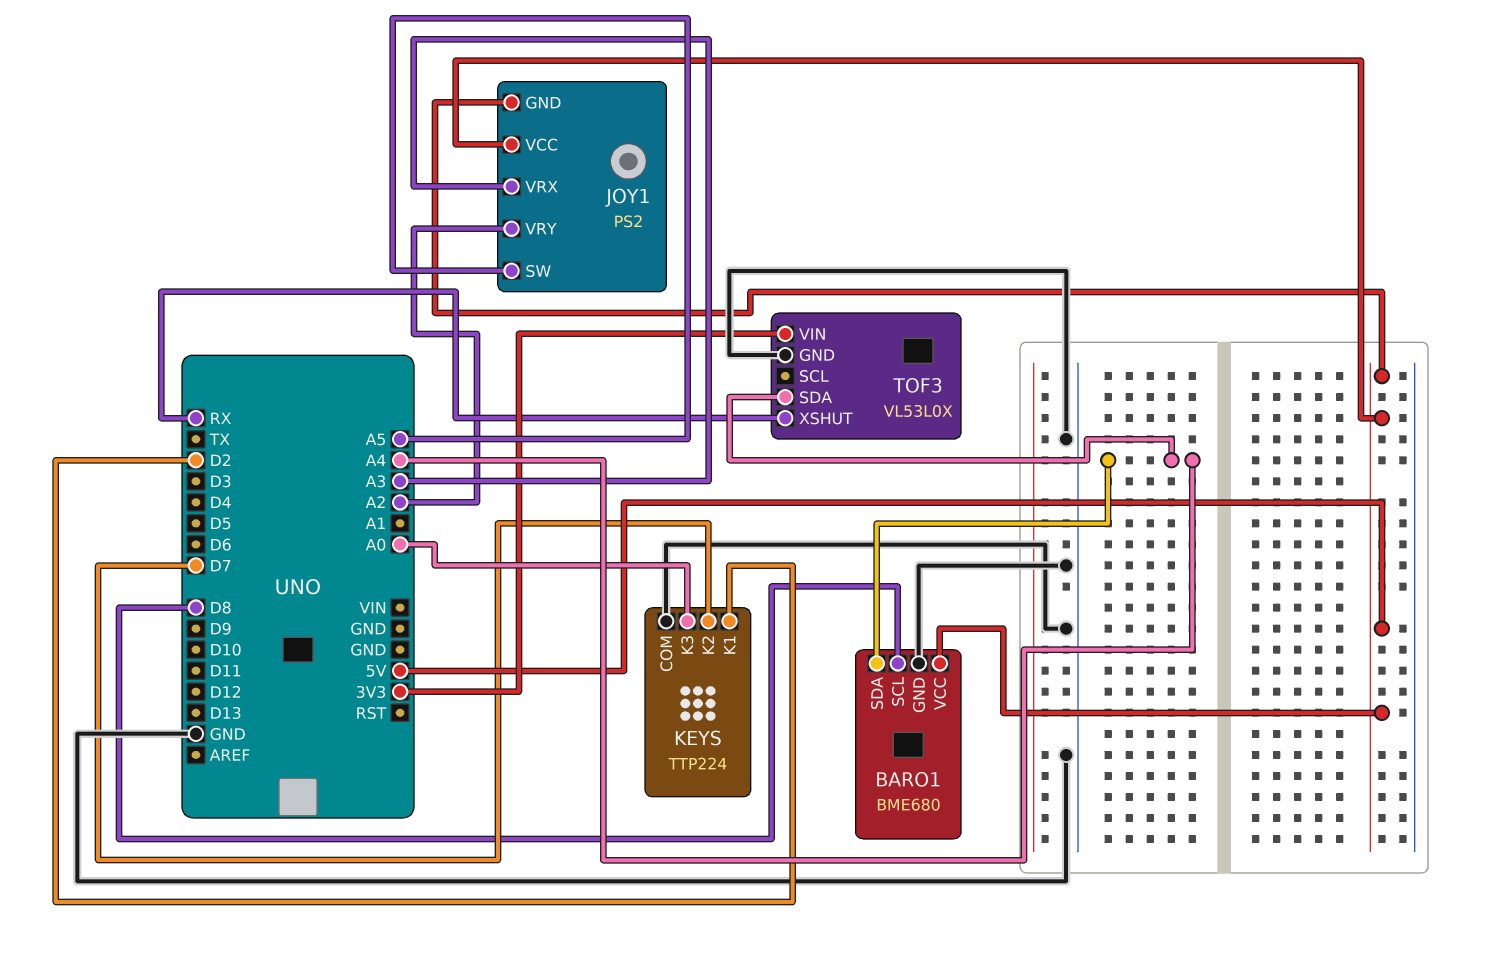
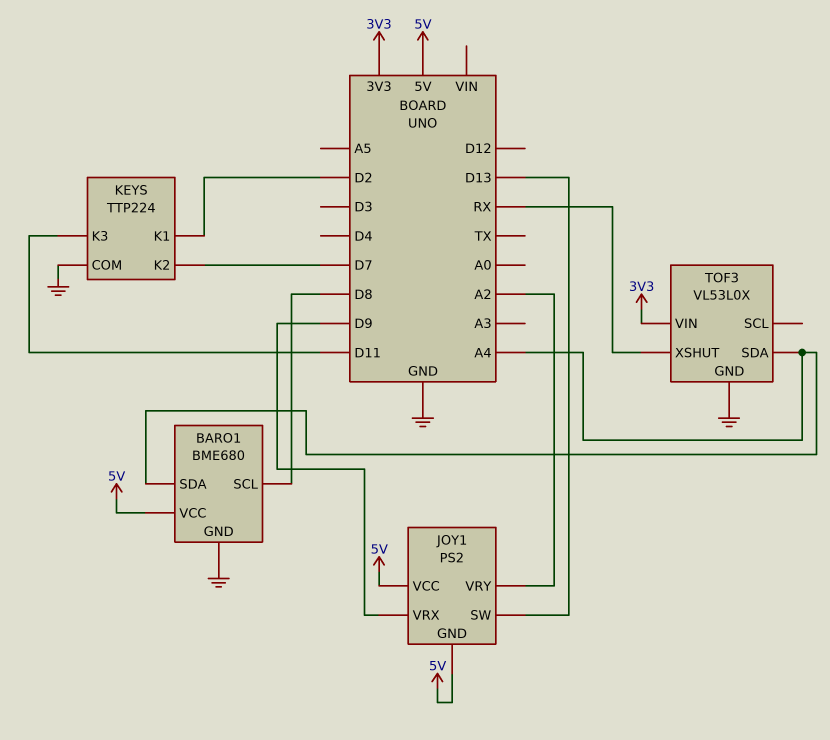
JOY1 pin SW: A5 -> D13
JOY1 pin VRX: A3 -> D9
KEYS pin K3: A0 -> D11

